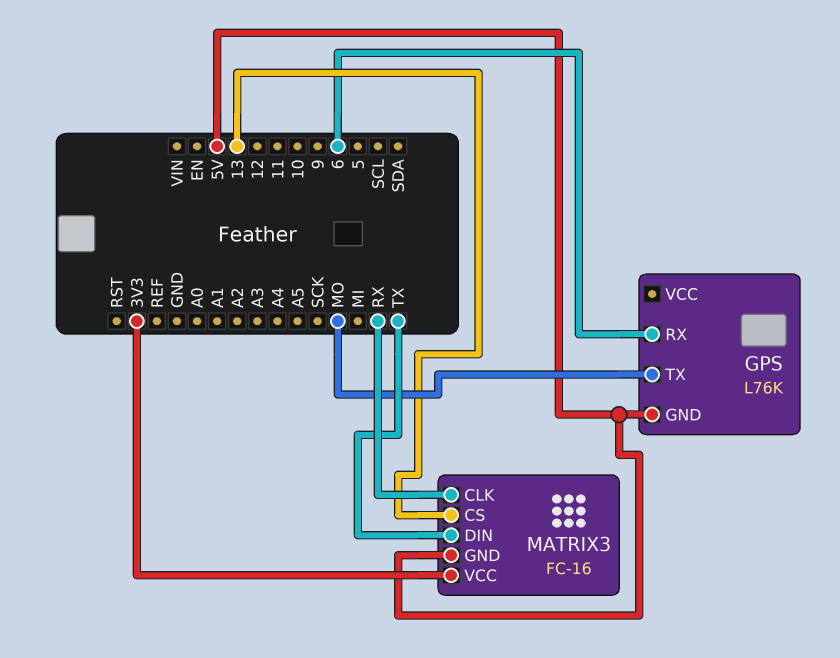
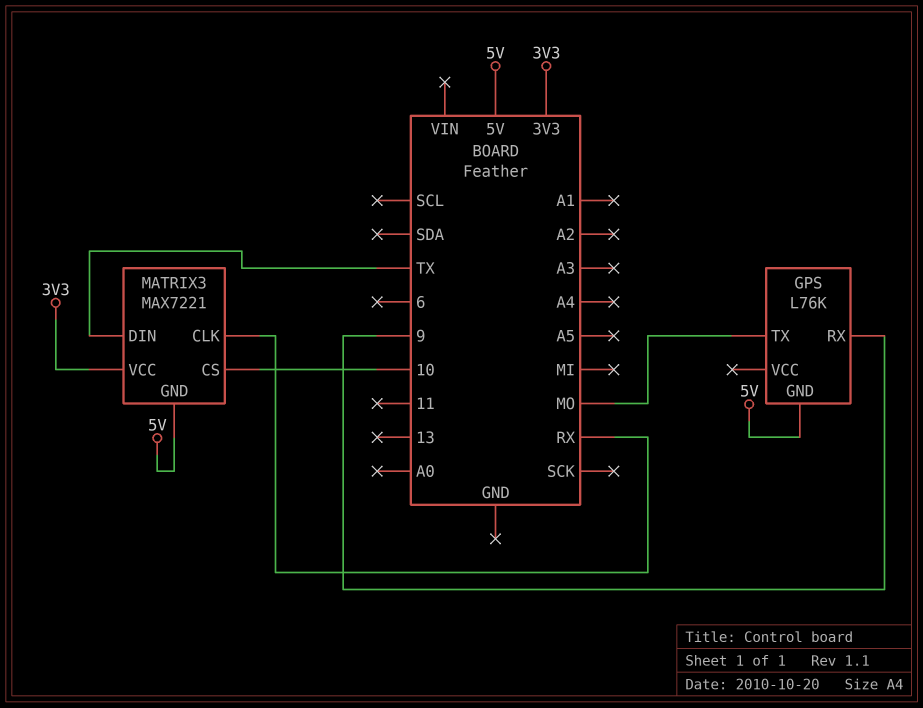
GPS pin RX: 6 -> 9
MATRIX3: FC-16 -> MAX7221
MATRIX3 pin CS: 13 -> 10

